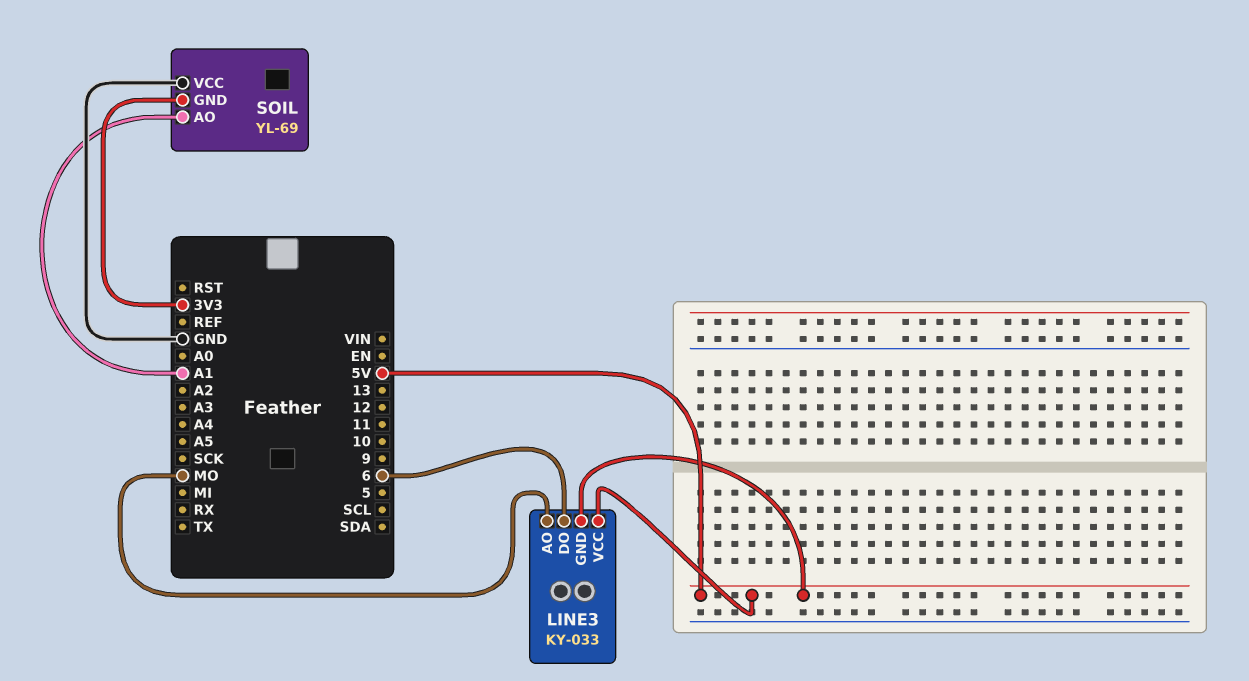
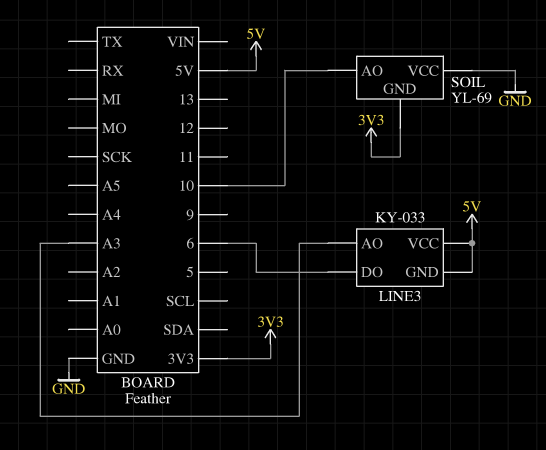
LINE3 pin AO: MO -> A3
SOIL pin AO: A1 -> 10

